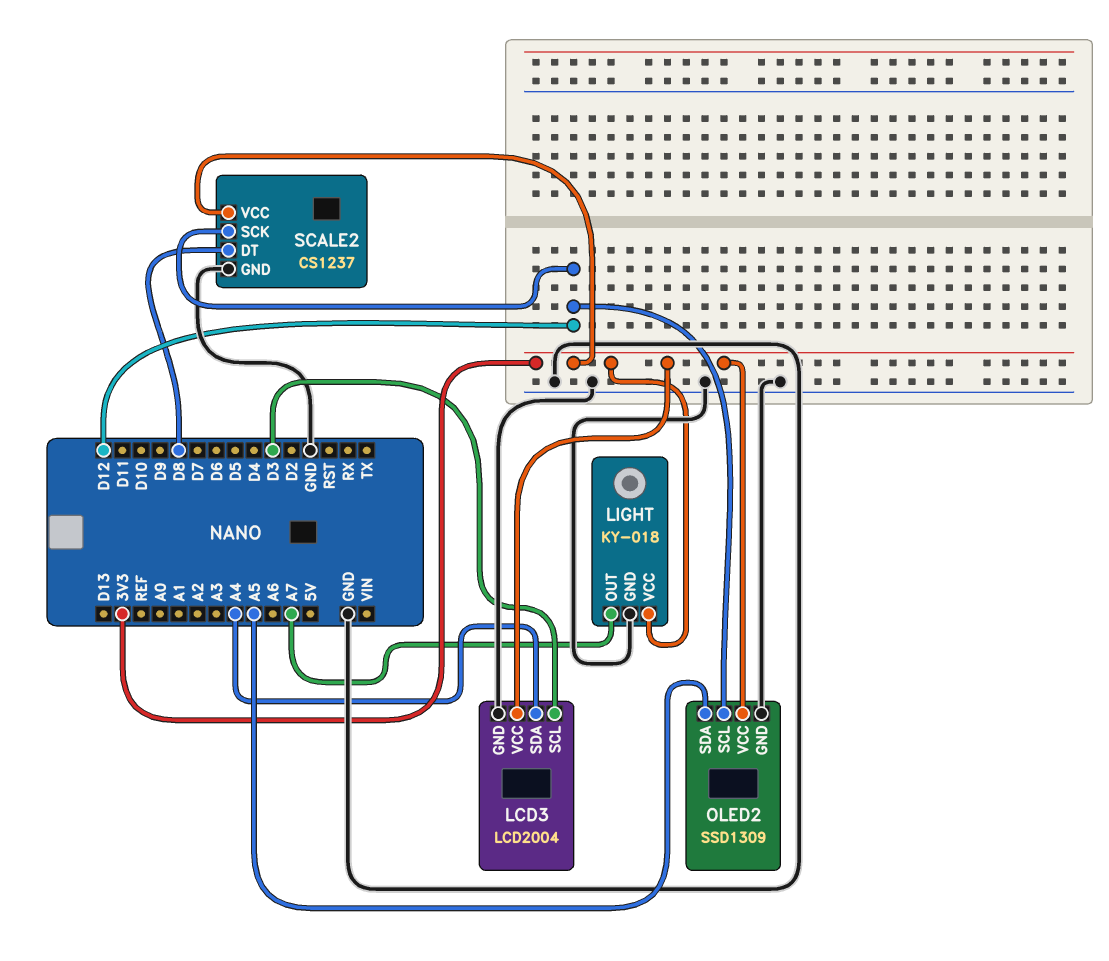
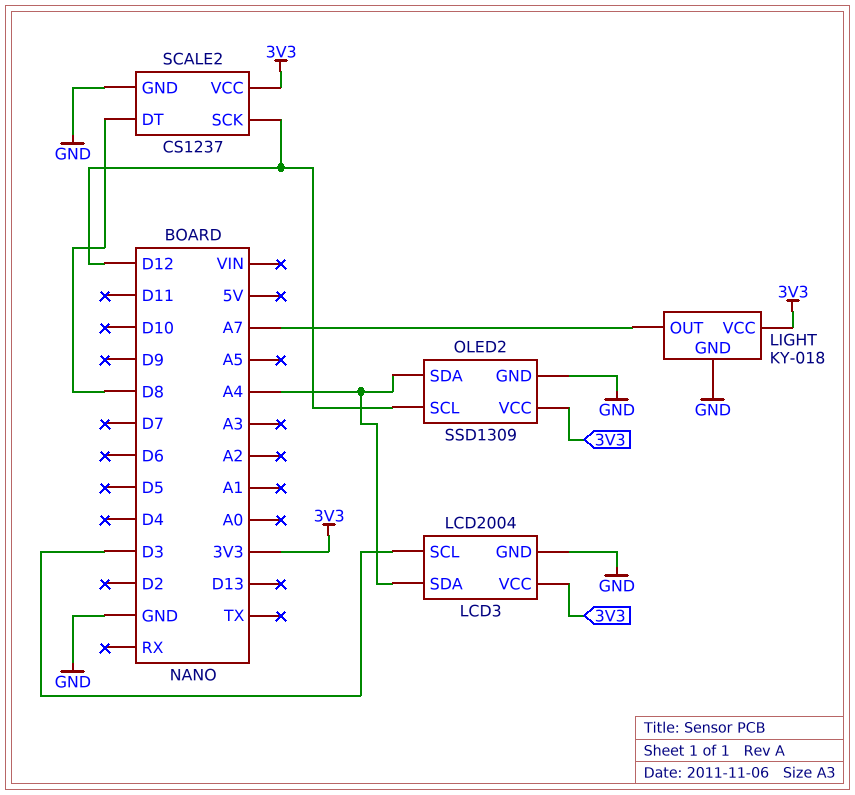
OLED2 pin SDA: A5 -> A4

